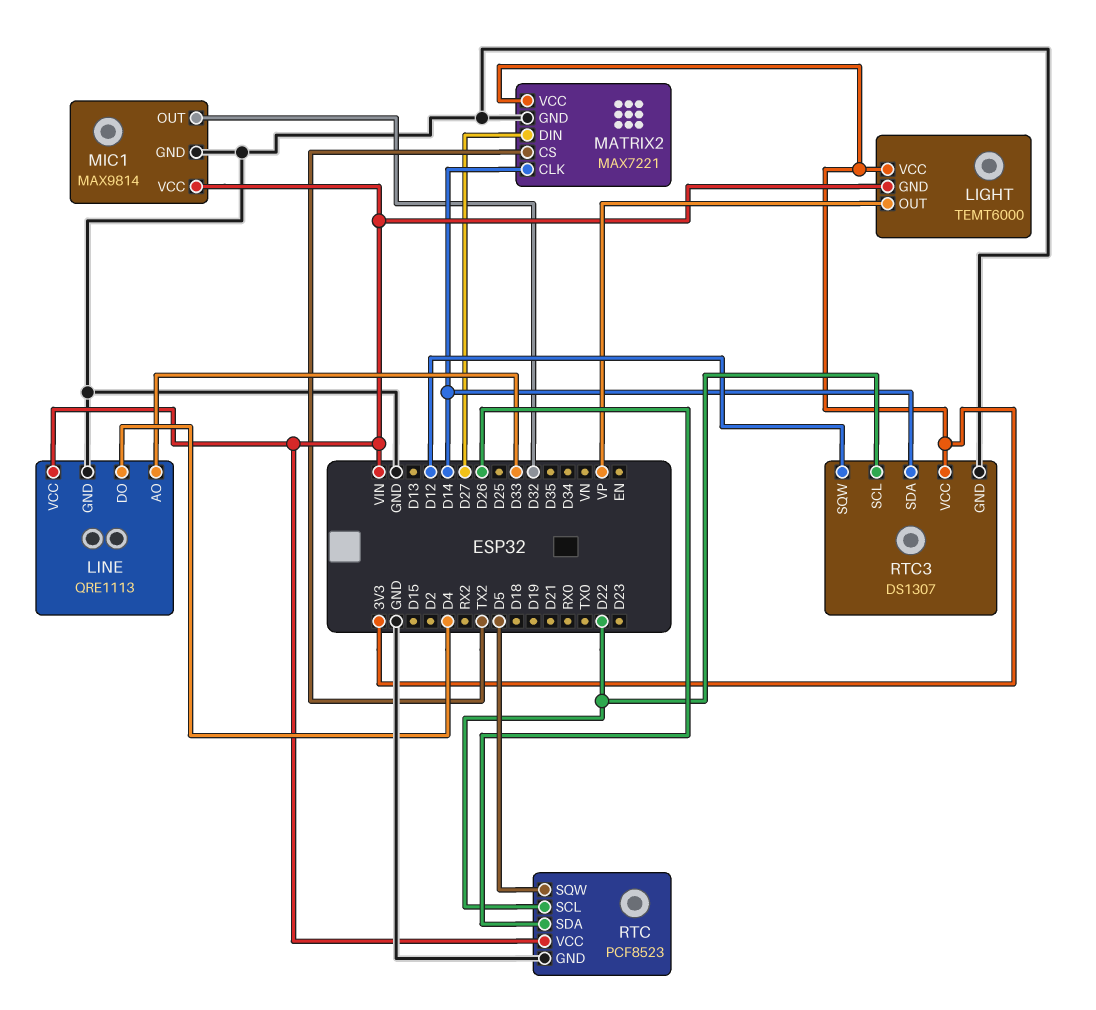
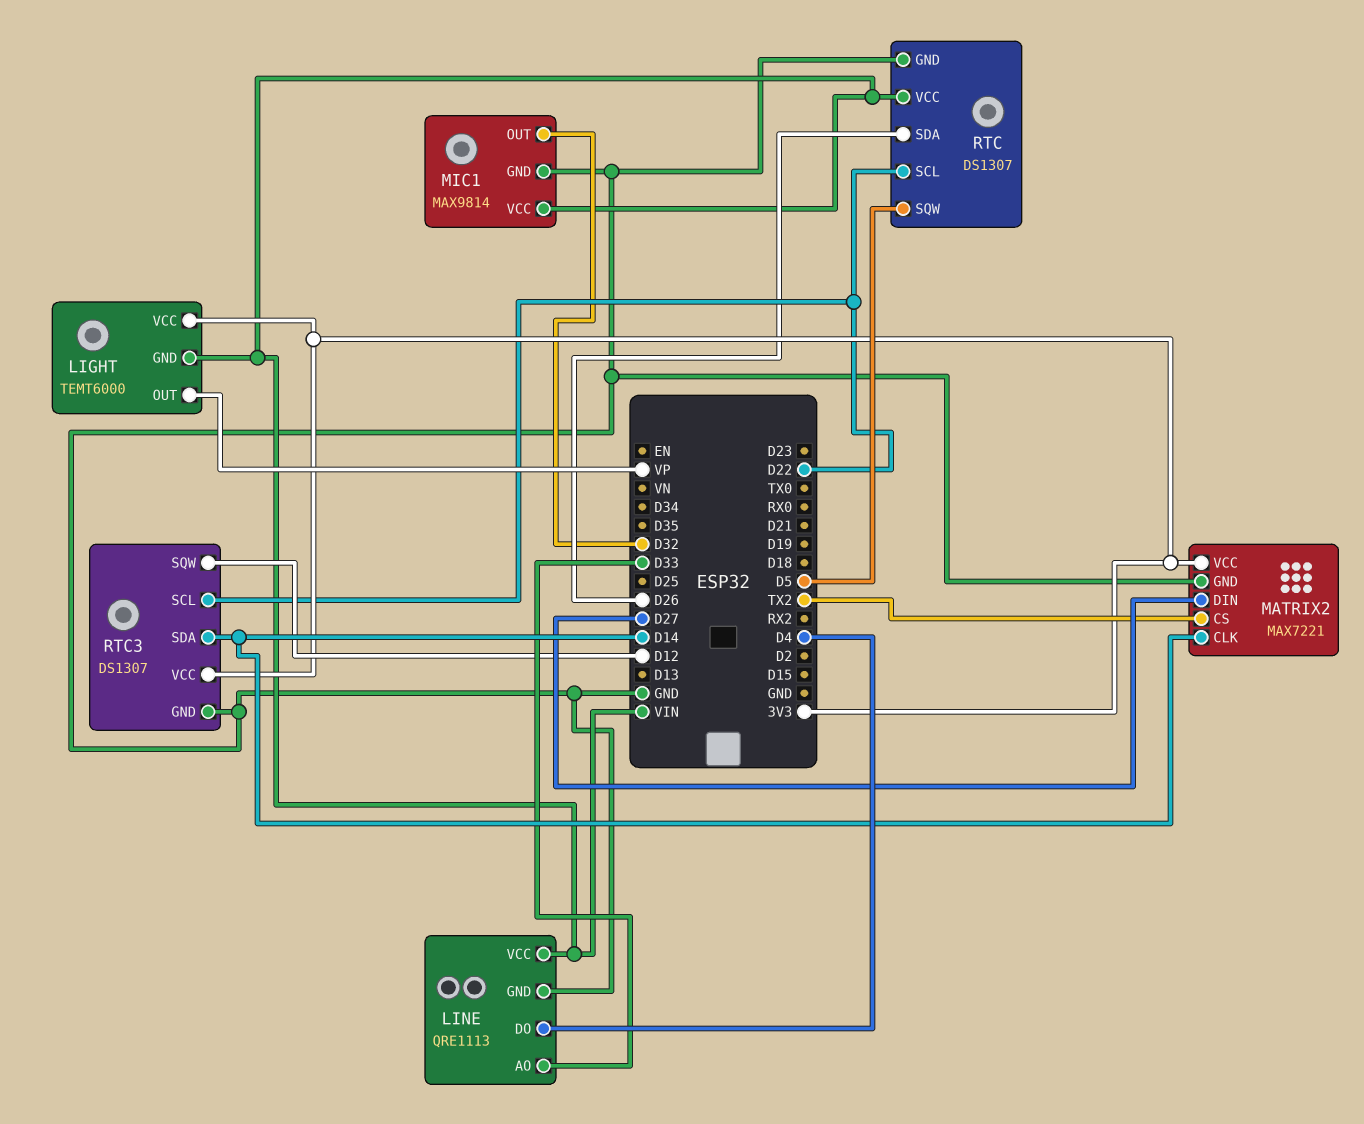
RTC: PCF8523 -> DS1307

